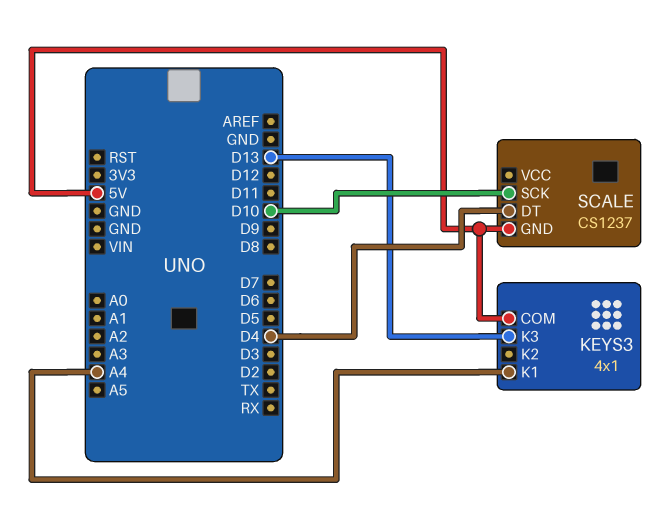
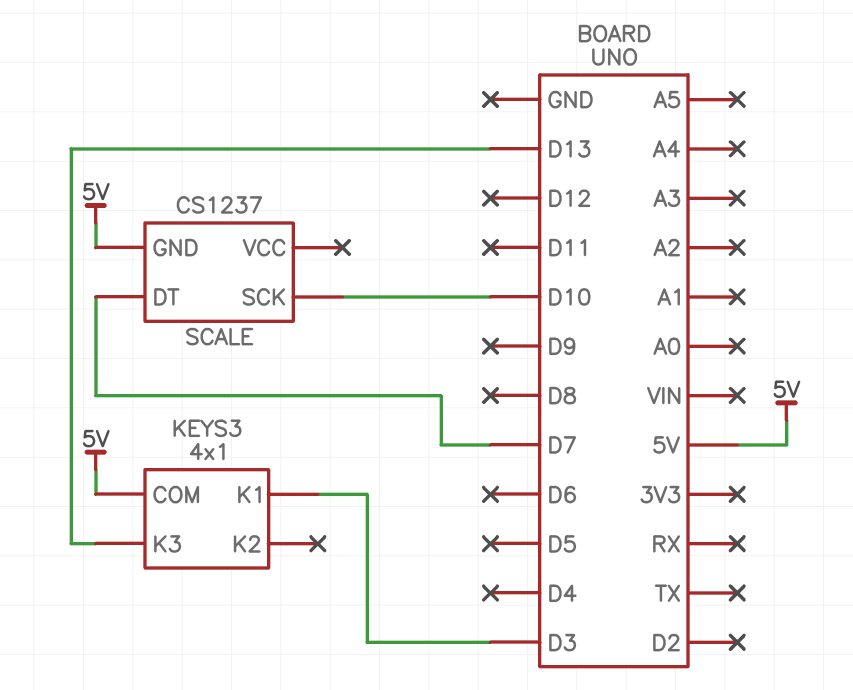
KEYS3 pin K1: A4 -> D3
SCALE pin DT: D4 -> D7

